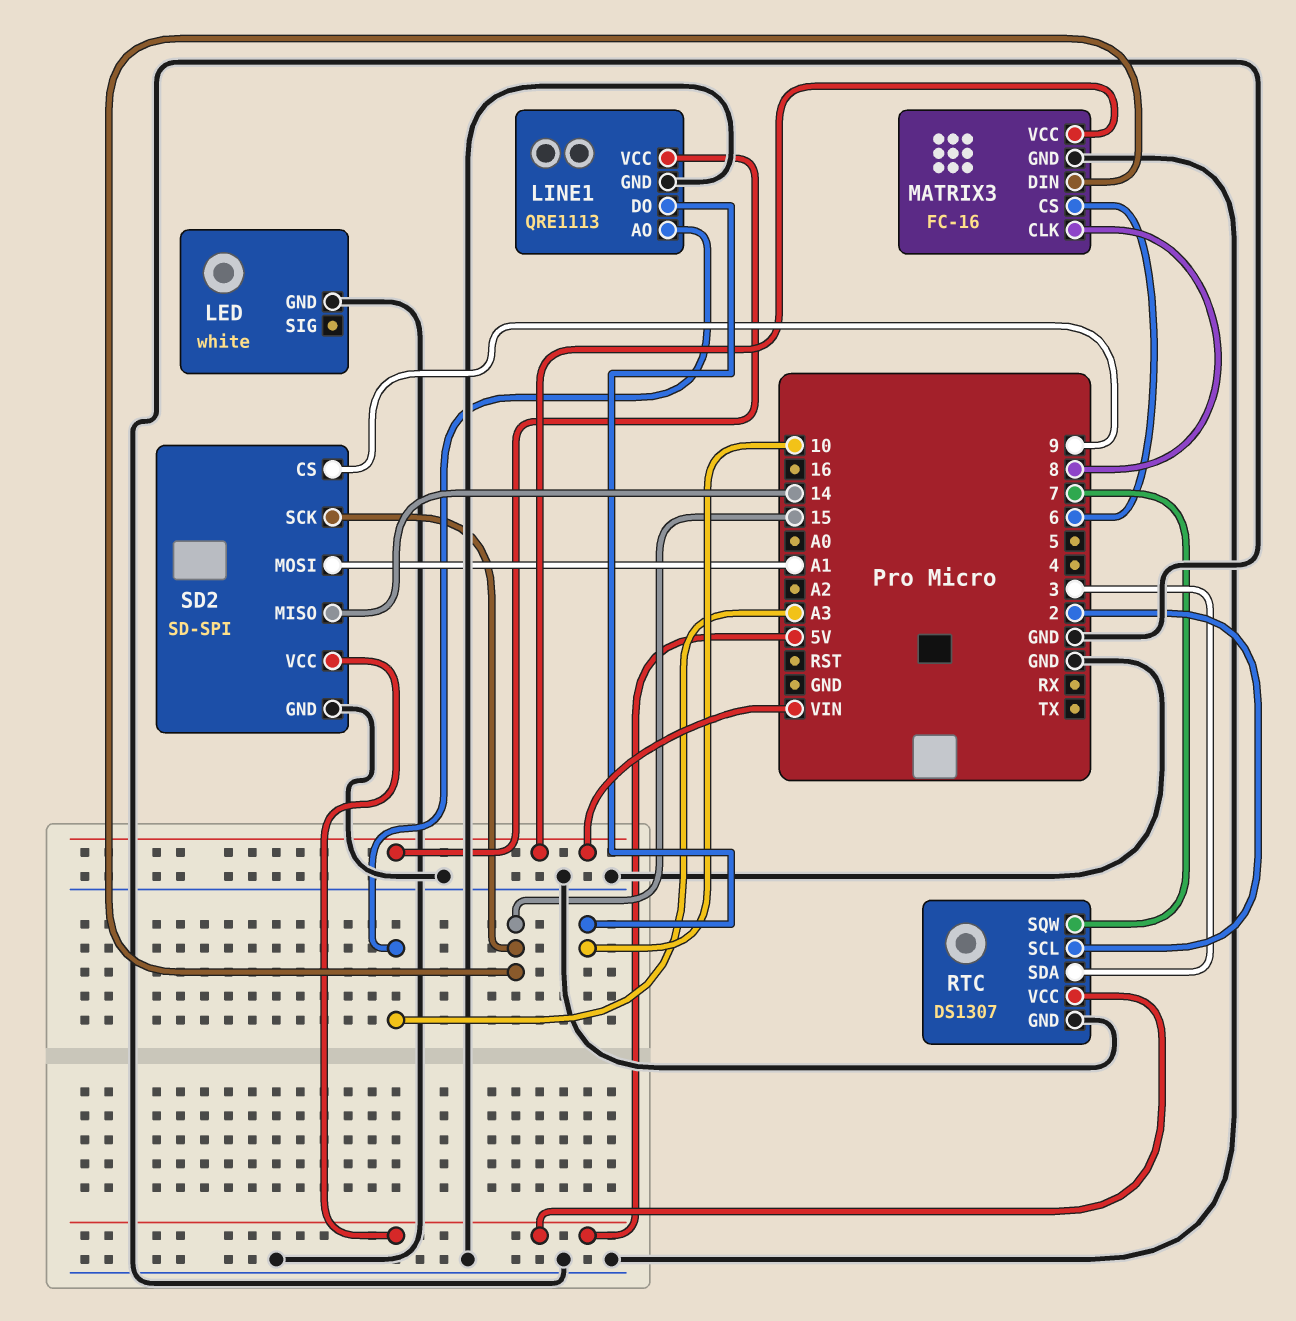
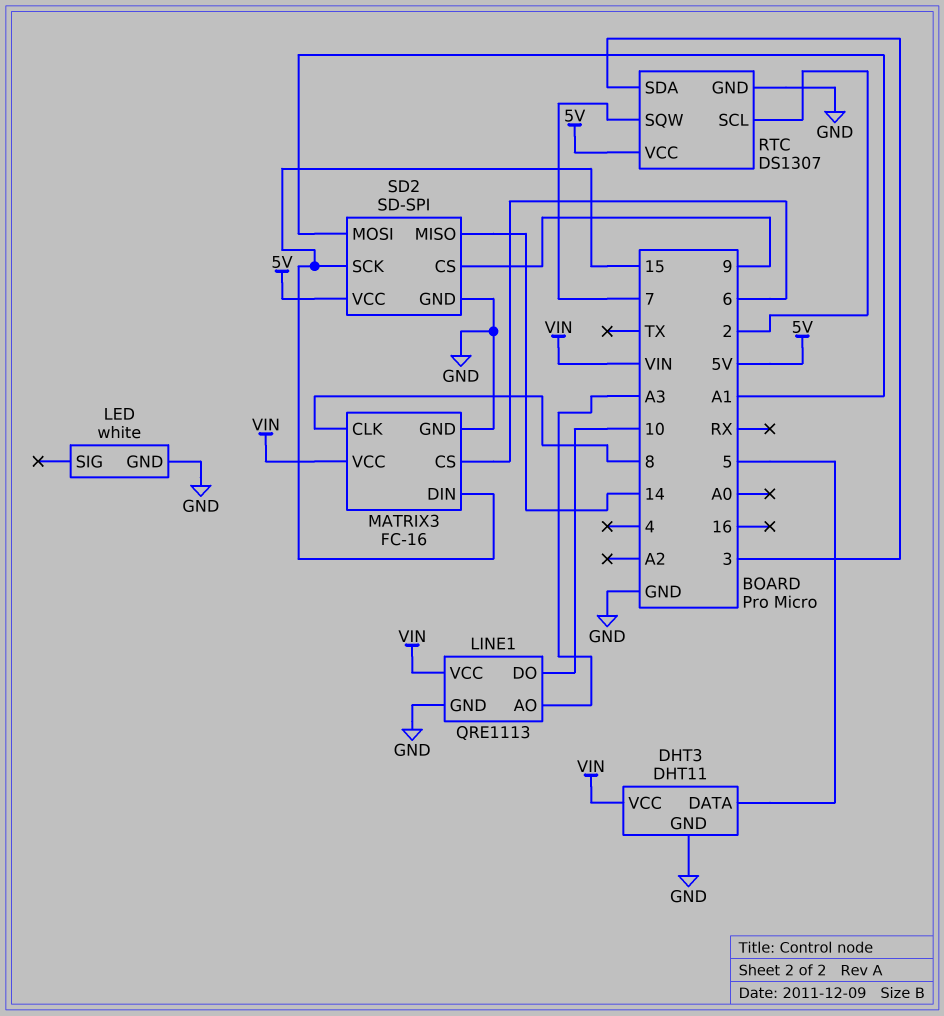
DHT3: none -> DHT11
DHT3 pin DATA: none -> 5
DHT3 pin GND: none -> GND
DHT3 pin VCC: none -> VIN

